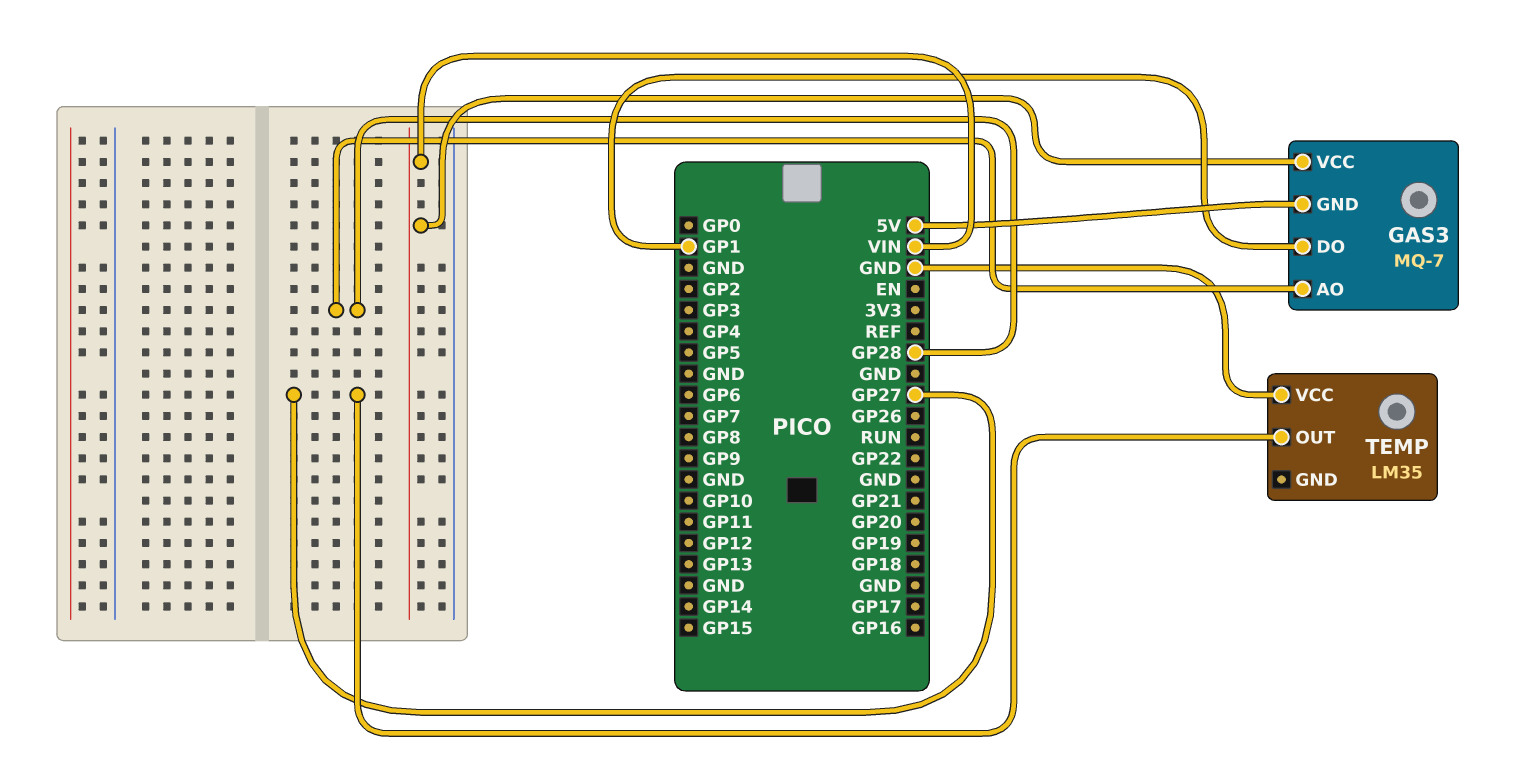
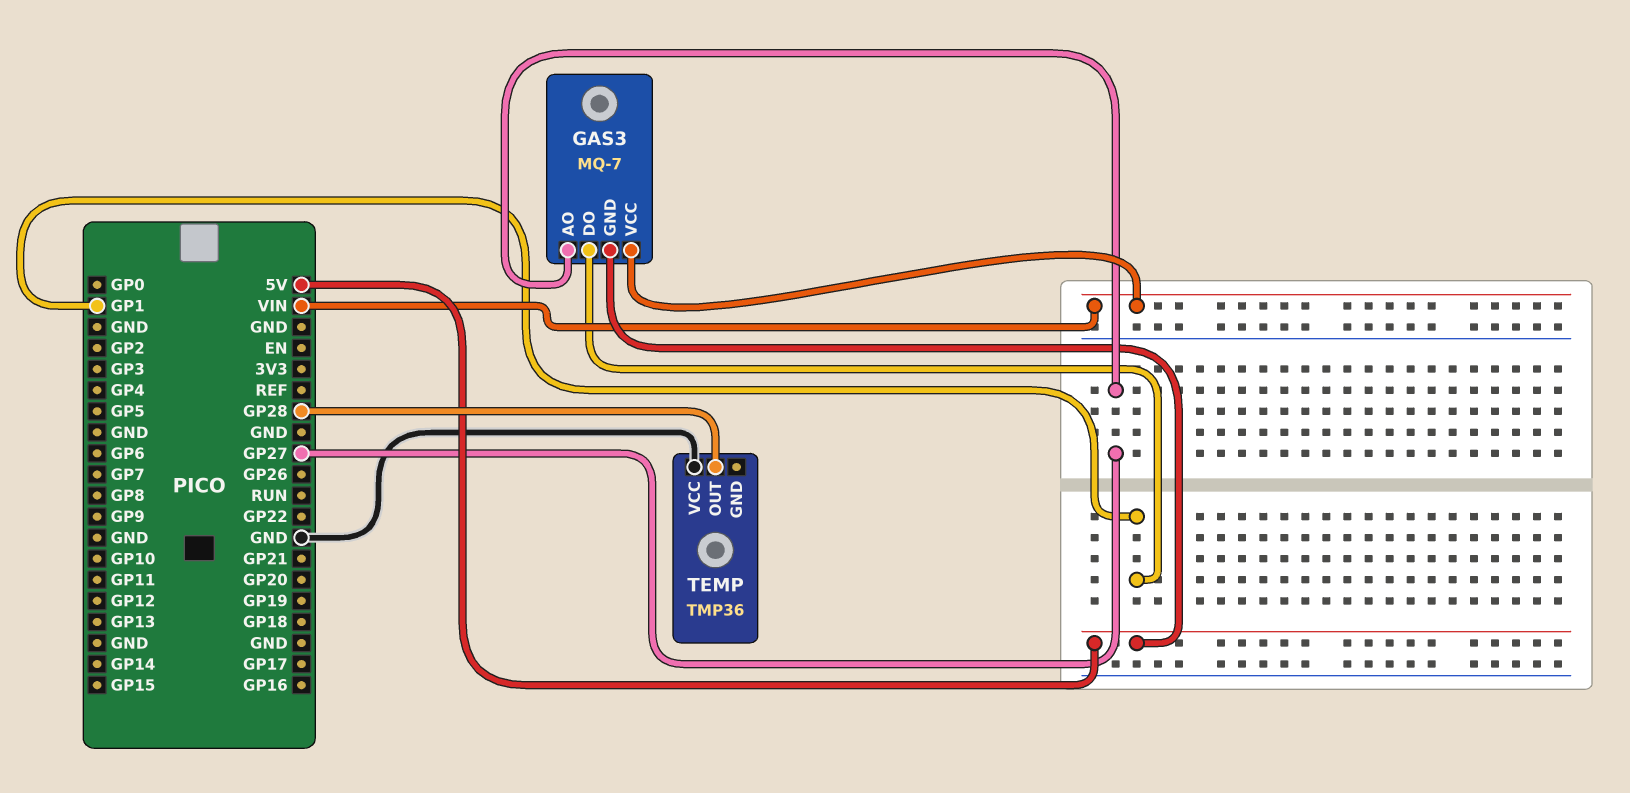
GAS3 pin AO: GP28 -> GP27
TEMP: LM35 -> TMP36
TEMP pin OUT: GP27 -> GP28

